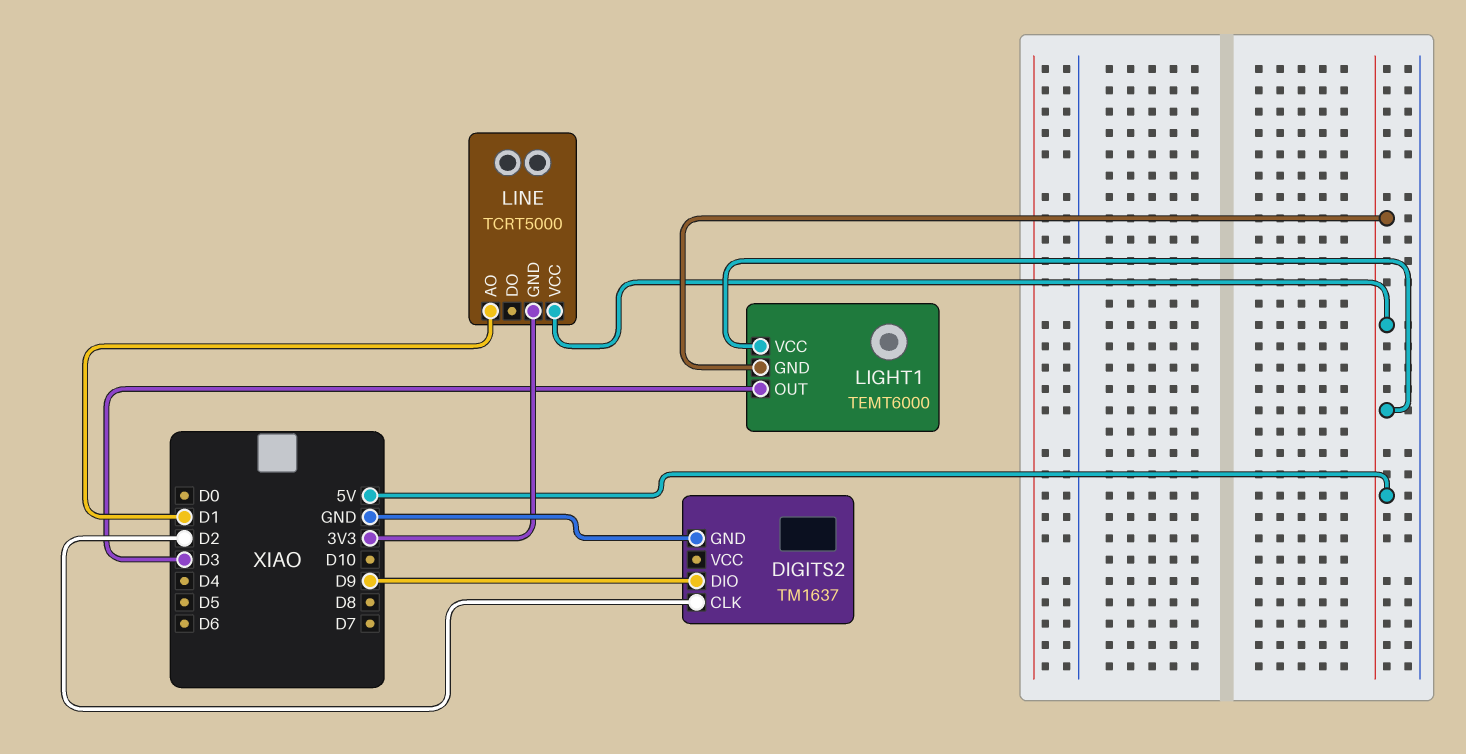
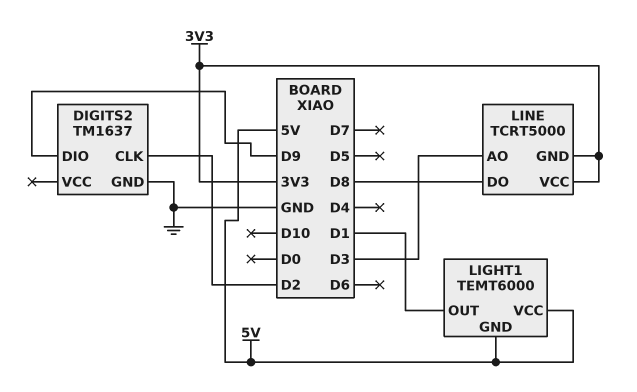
LIGHT1 pin OUT: D3 -> D1
LINE pin AO: D1 -> D3
LINE pin DO: none -> D8
LINE pin VCC: 5V -> 3V3

